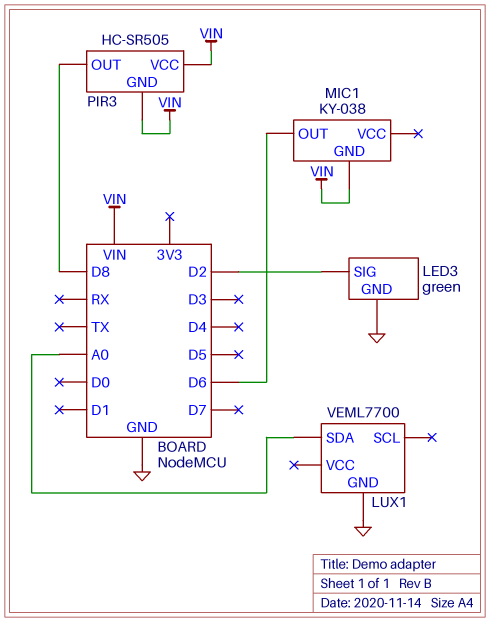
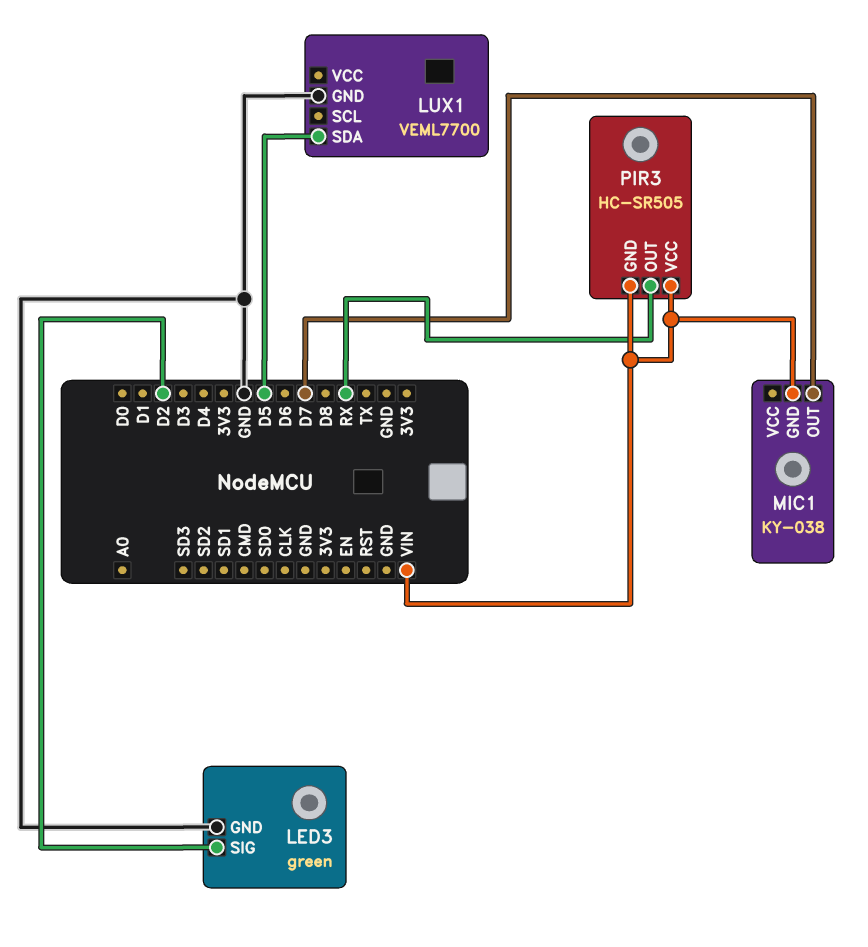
LUX1 pin SDA: A0 -> D5
MIC1 pin OUT: D6 -> D7
PIR3 pin OUT: D8 -> RX

